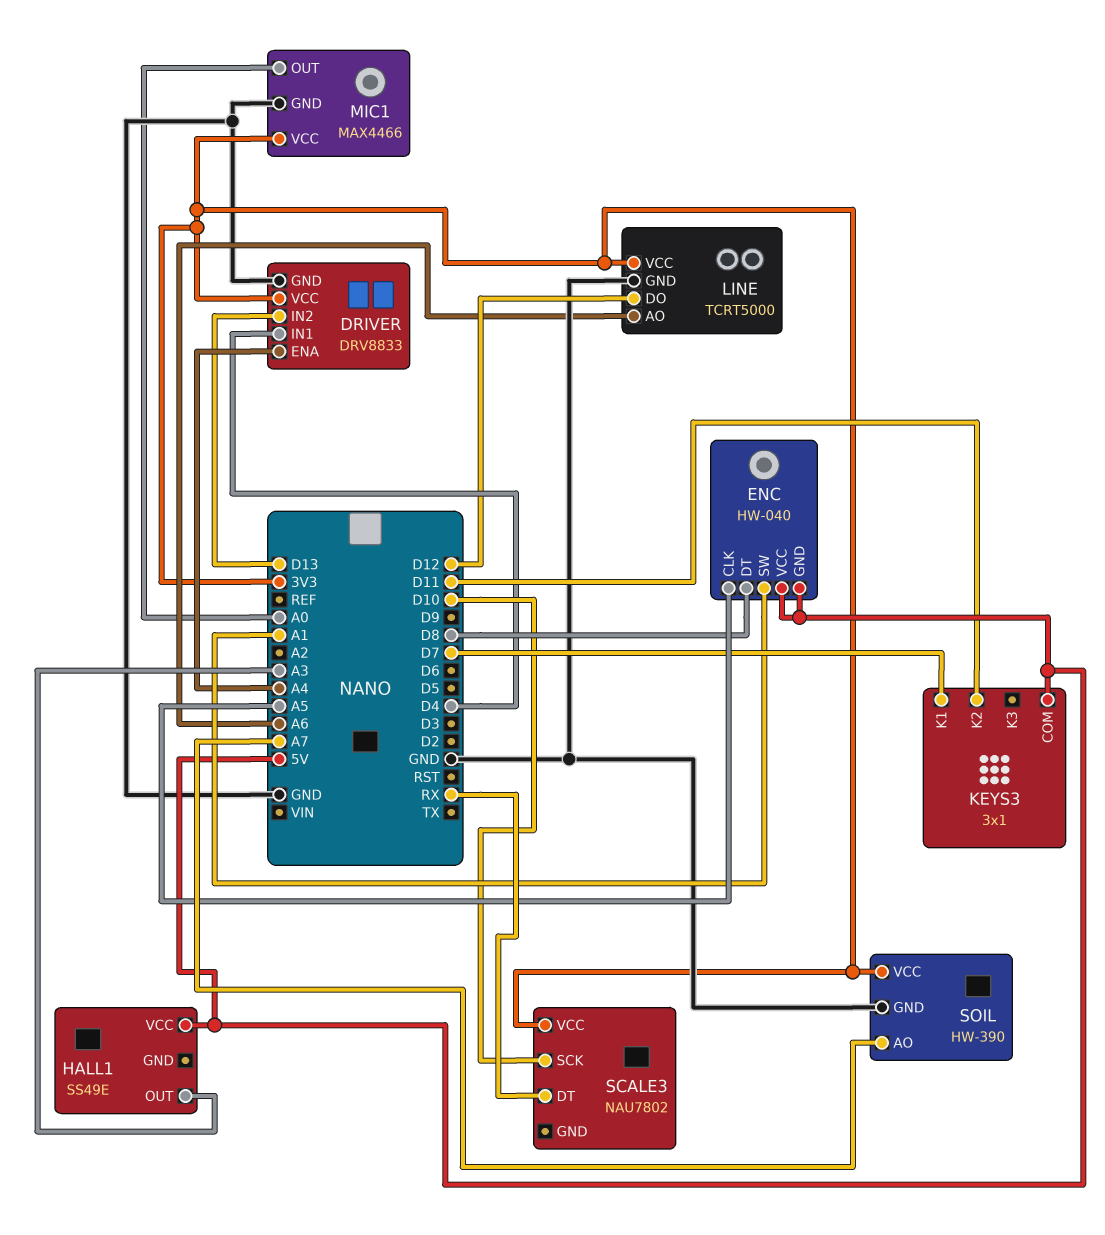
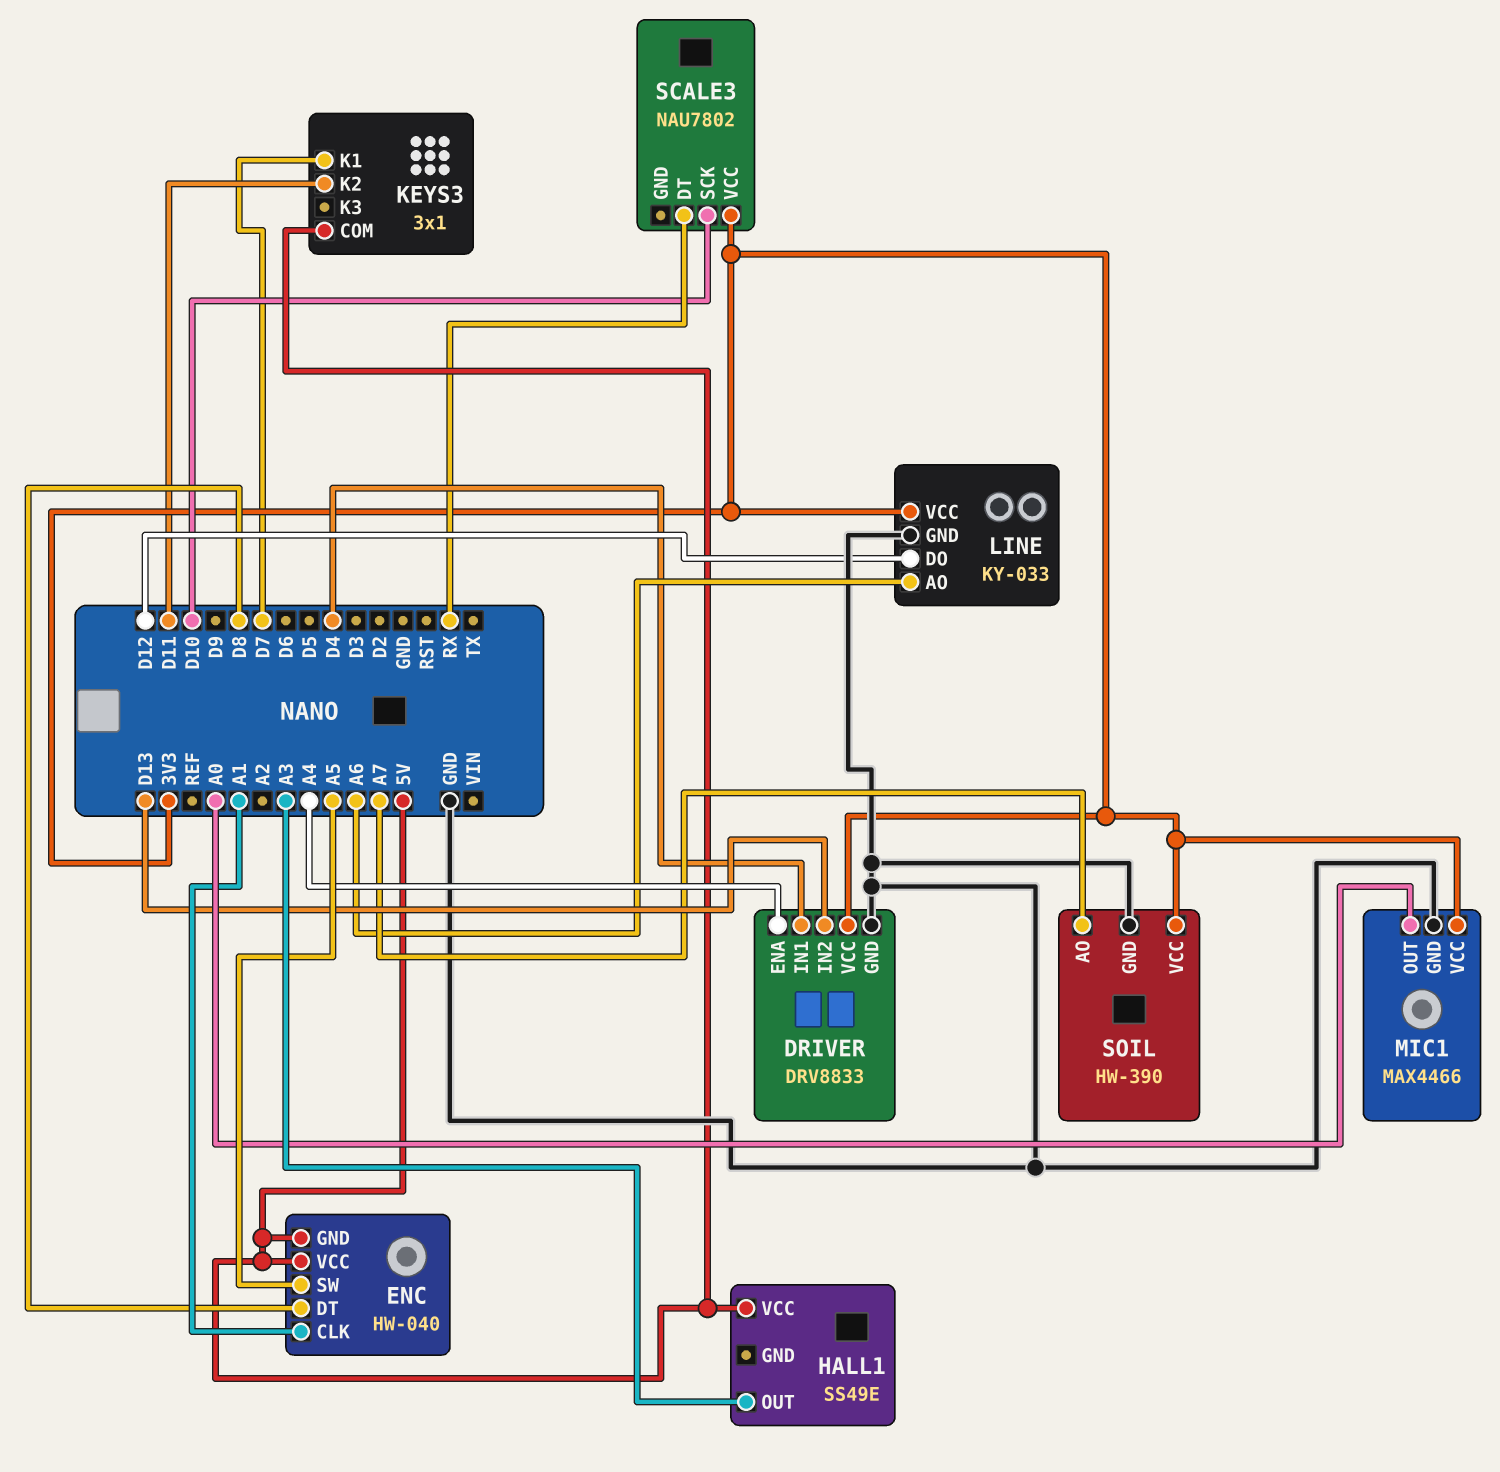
ENC pin CLK: A5 -> A1
ENC pin SW: A1 -> A5
LINE: TCRT5000 -> KY-033

